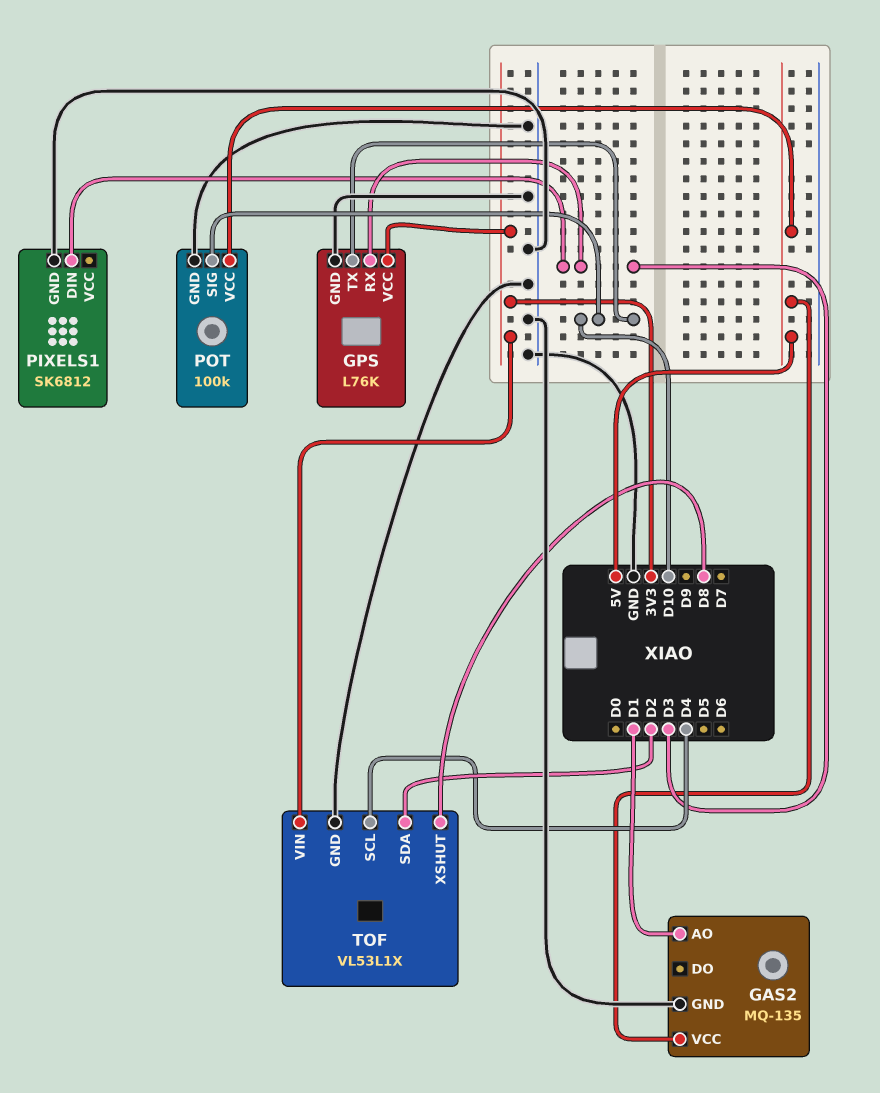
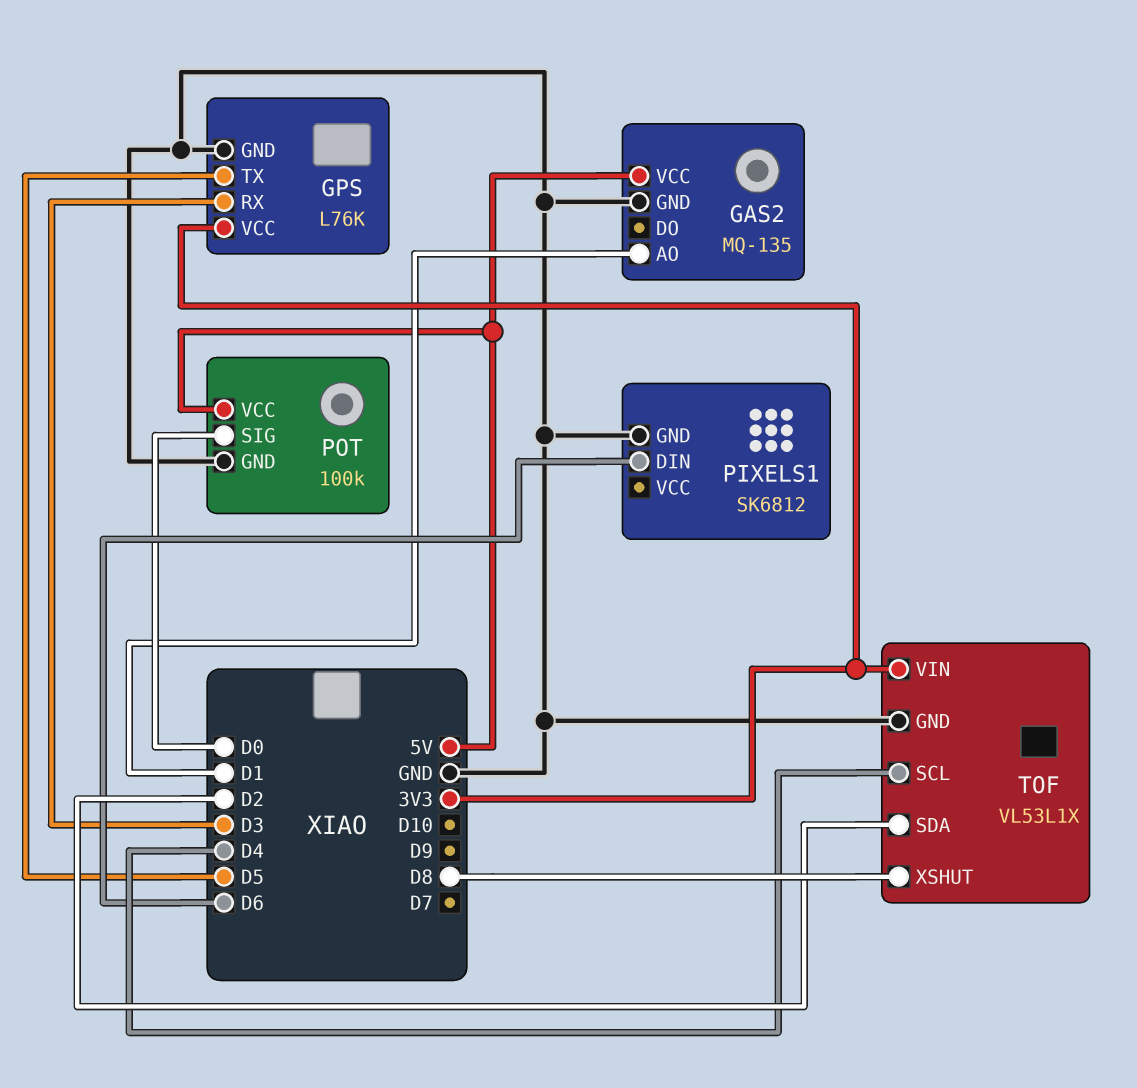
GPS pin TX: D10 -> D5
PIXELS1 pin DIN: D3 -> D6
POT pin SIG: D10 -> D0

